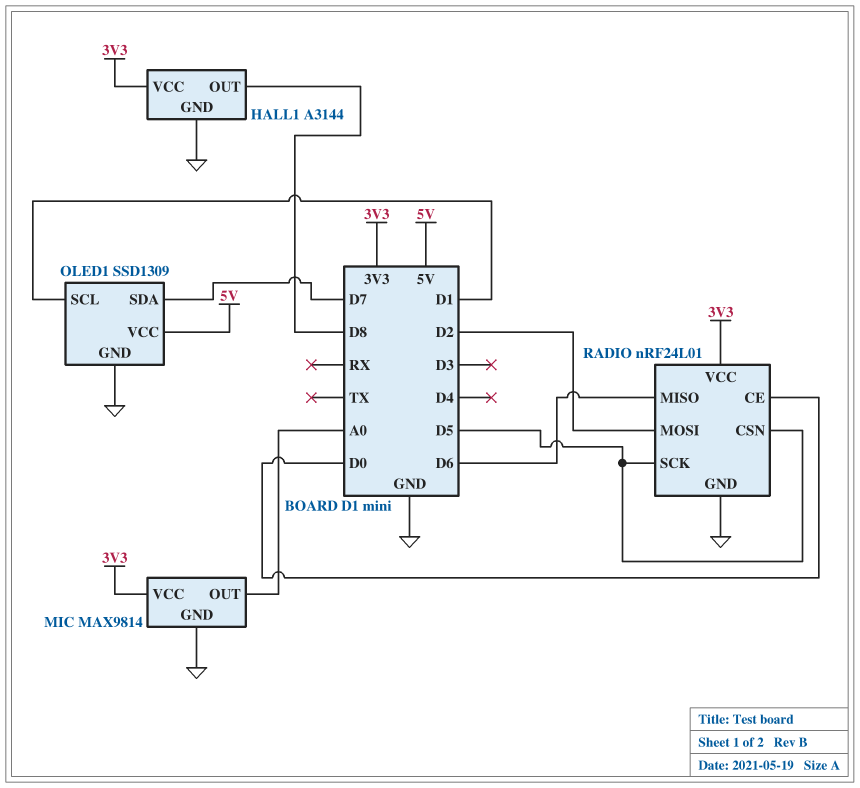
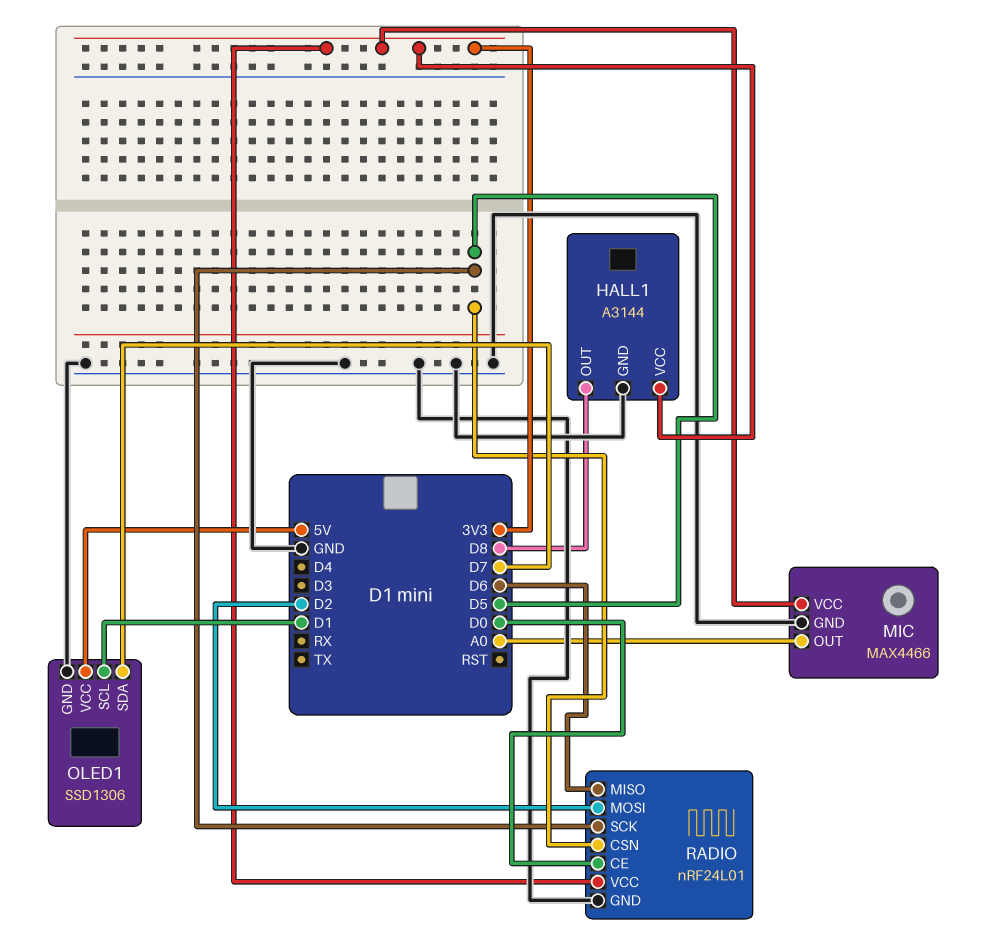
MIC: MAX9814 -> MAX4466
OLED1: SSD1309 -> SSD1306

